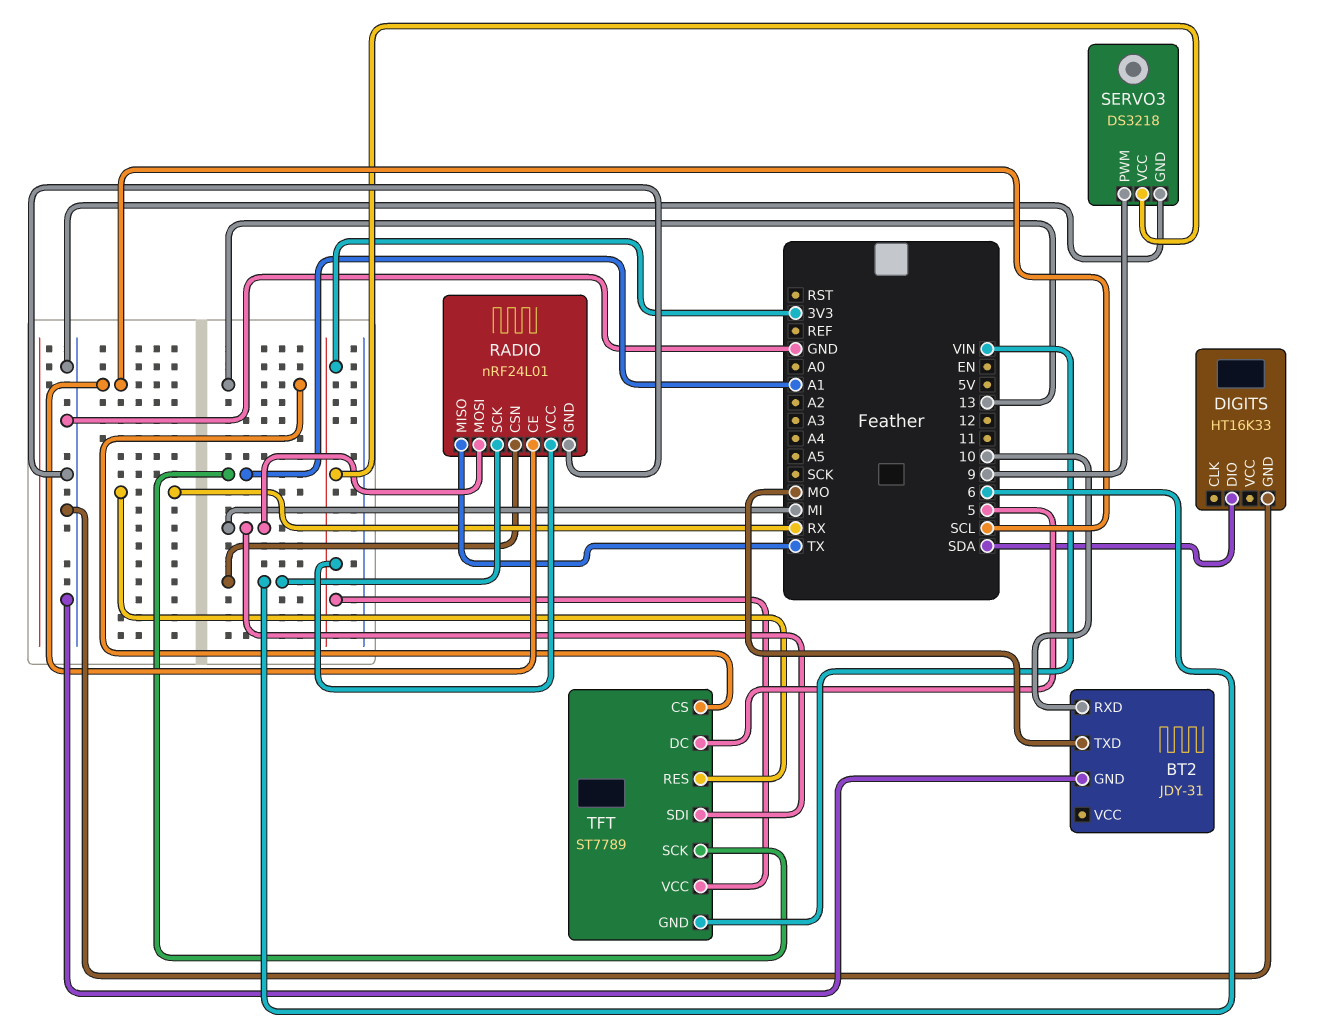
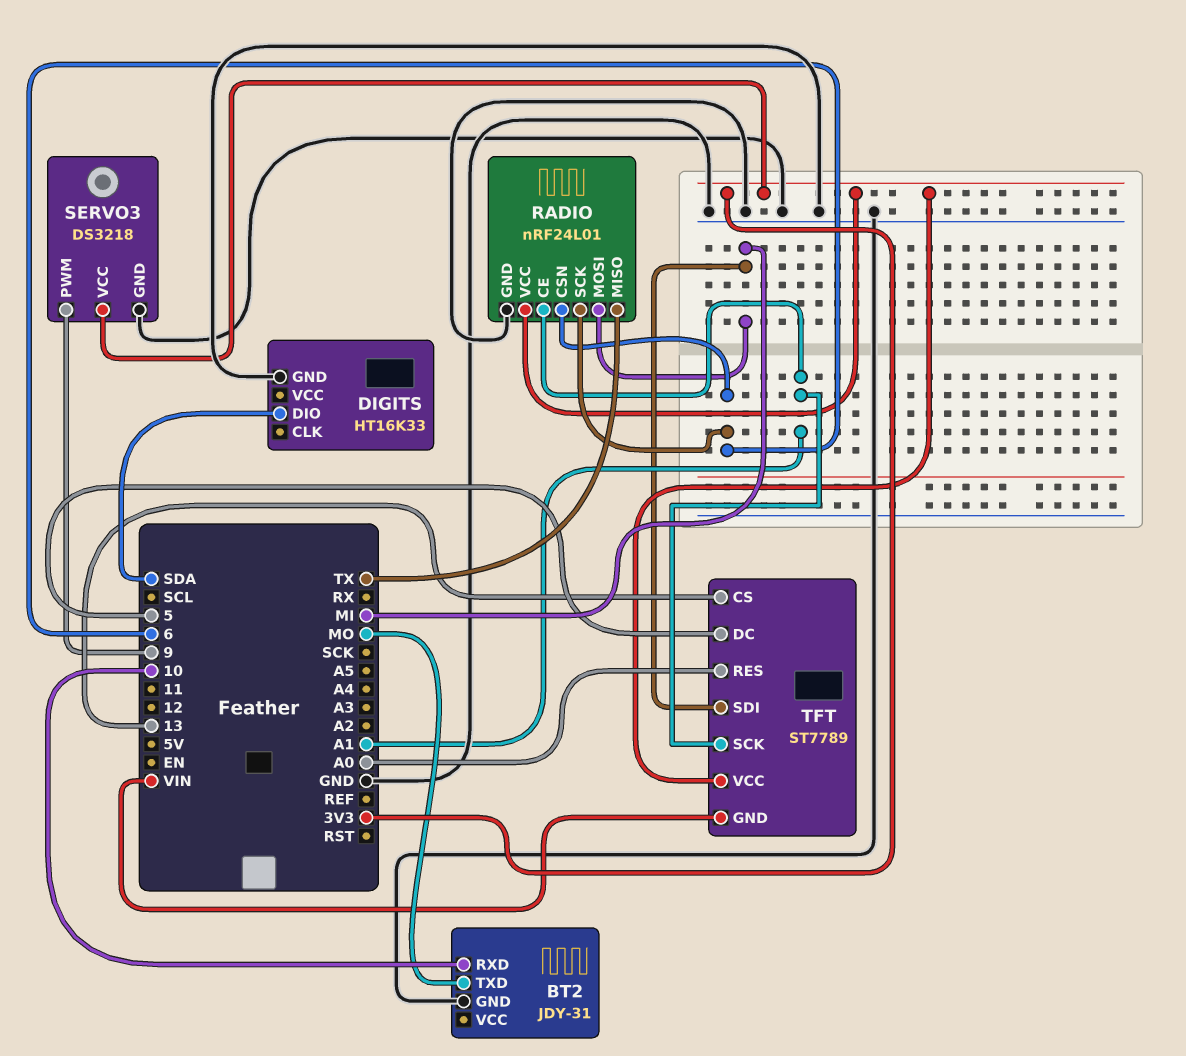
RADIO pin CE: SCL -> A1
TFT pin RES: RX -> A0

